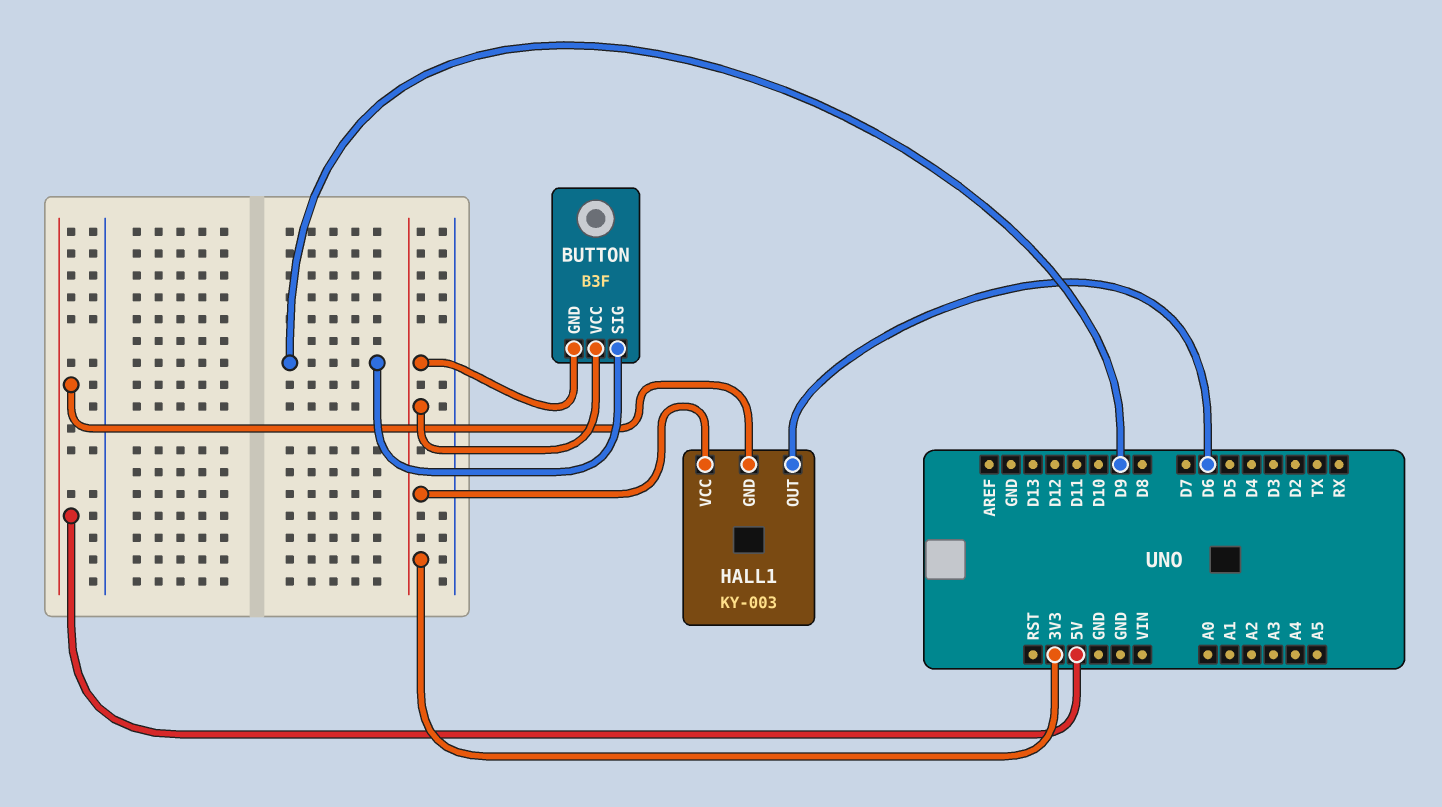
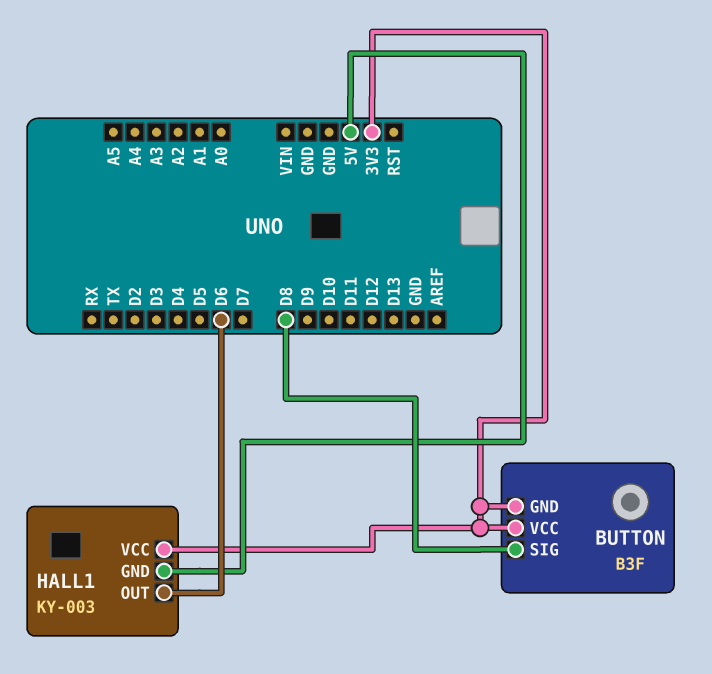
BUTTON pin SIG: D9 -> D8

